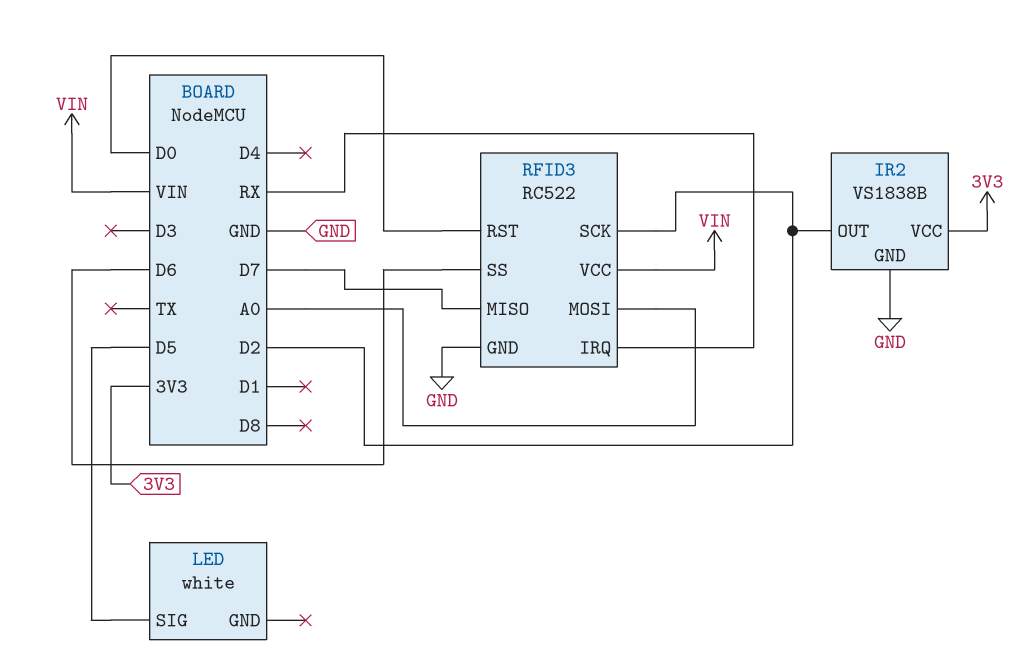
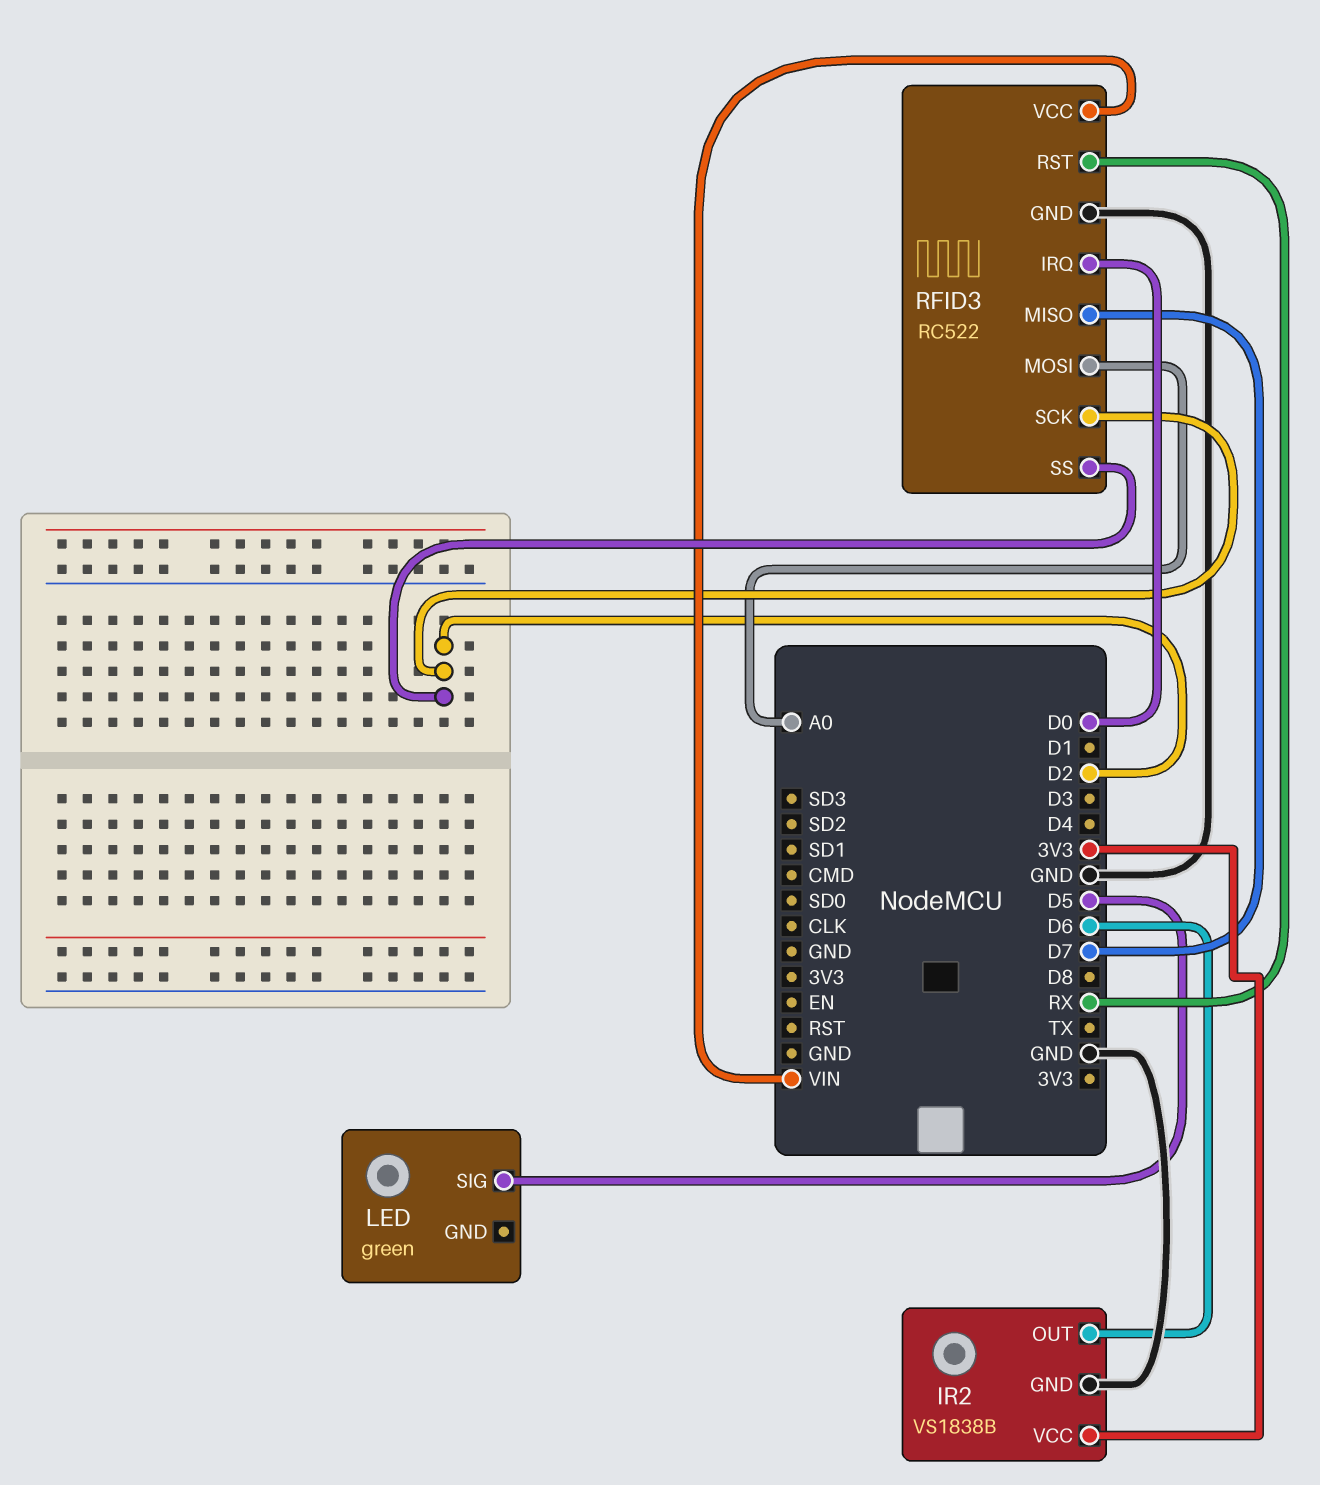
IR2 pin OUT: D2 -> D6
LED: white -> green
RFID3 pin IRQ: RX -> D0
RFID3 pin RST: D0 -> RX
RFID3 pin SS: D6 -> D2

